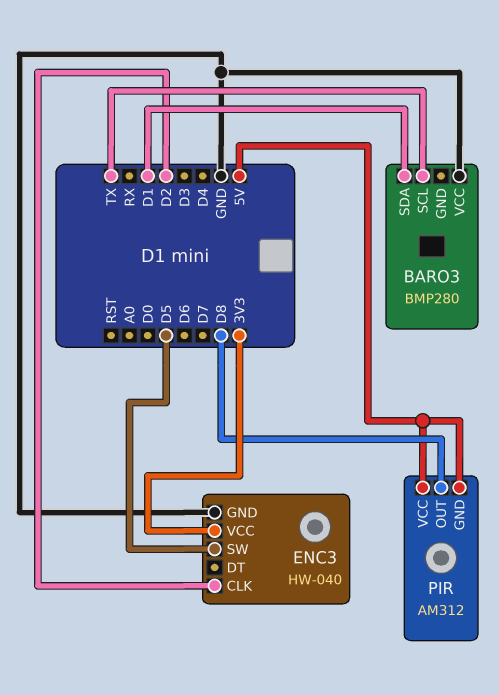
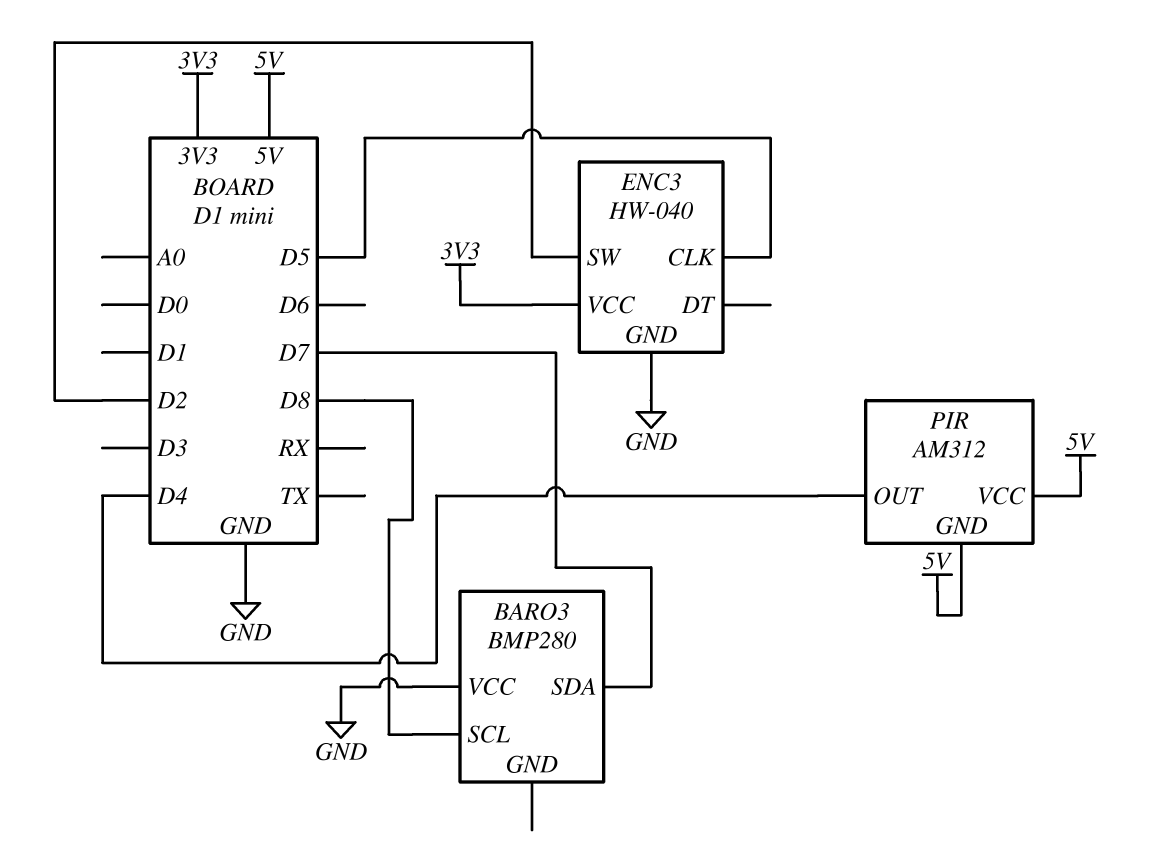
BARO3 pin SCL: TX -> D8
BARO3 pin SDA: D1 -> D7
ENC3 pin CLK: D2 -> D5
ENC3 pin SW: D5 -> D2
PIR pin OUT: D8 -> D4

